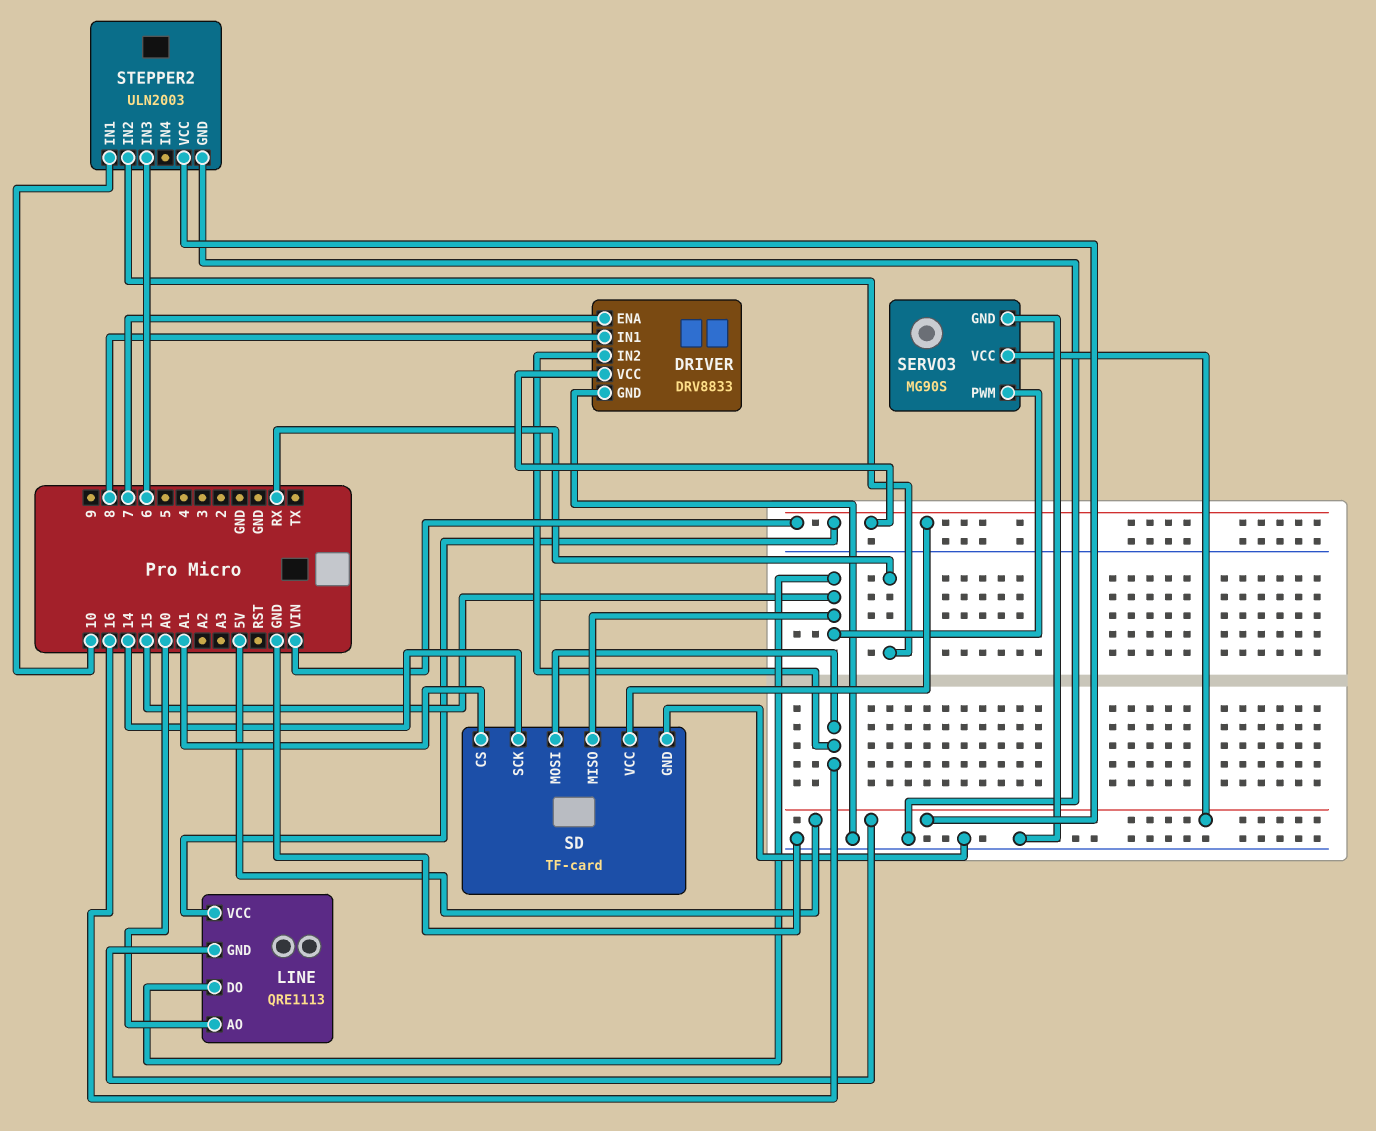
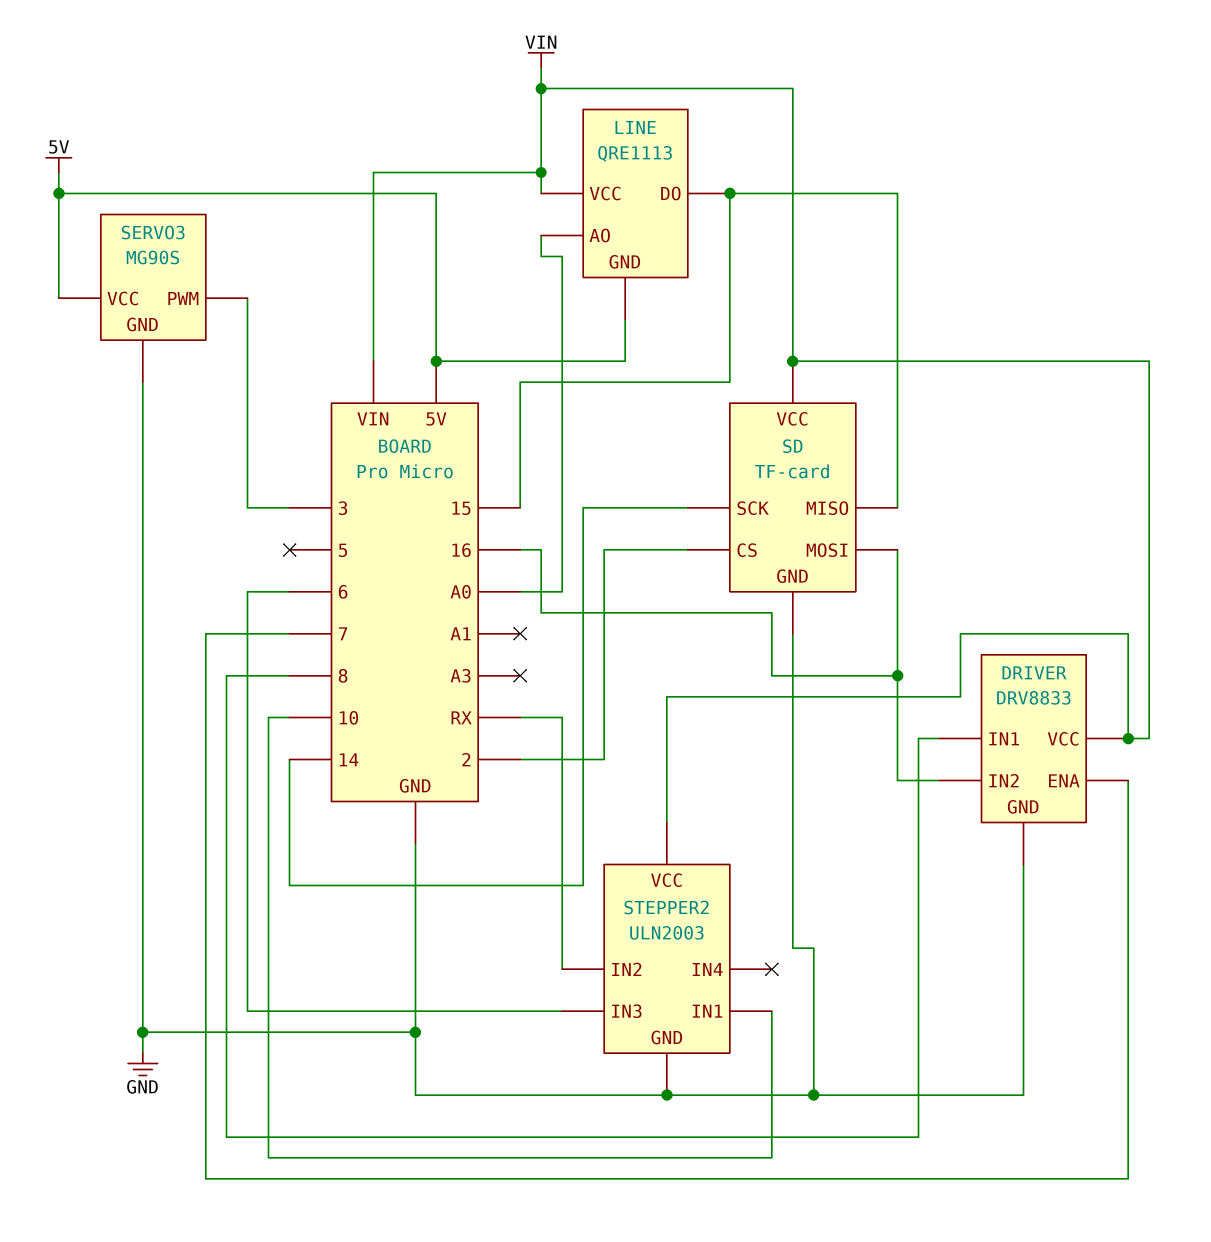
SD pin CS: A1 -> 2
SERVO3 pin PWM: 15 -> 3
STEPPER2 pin VCC: 5V -> VIN

